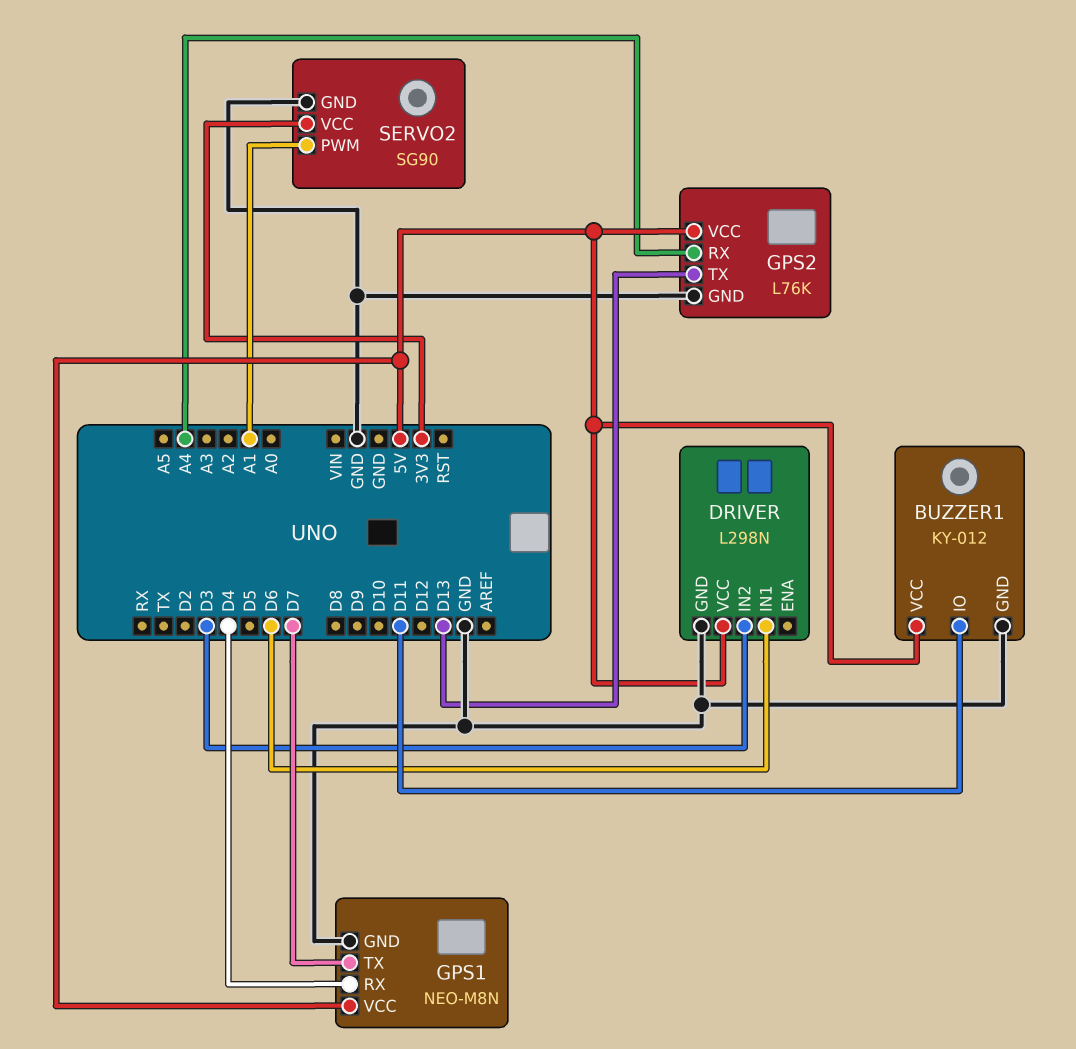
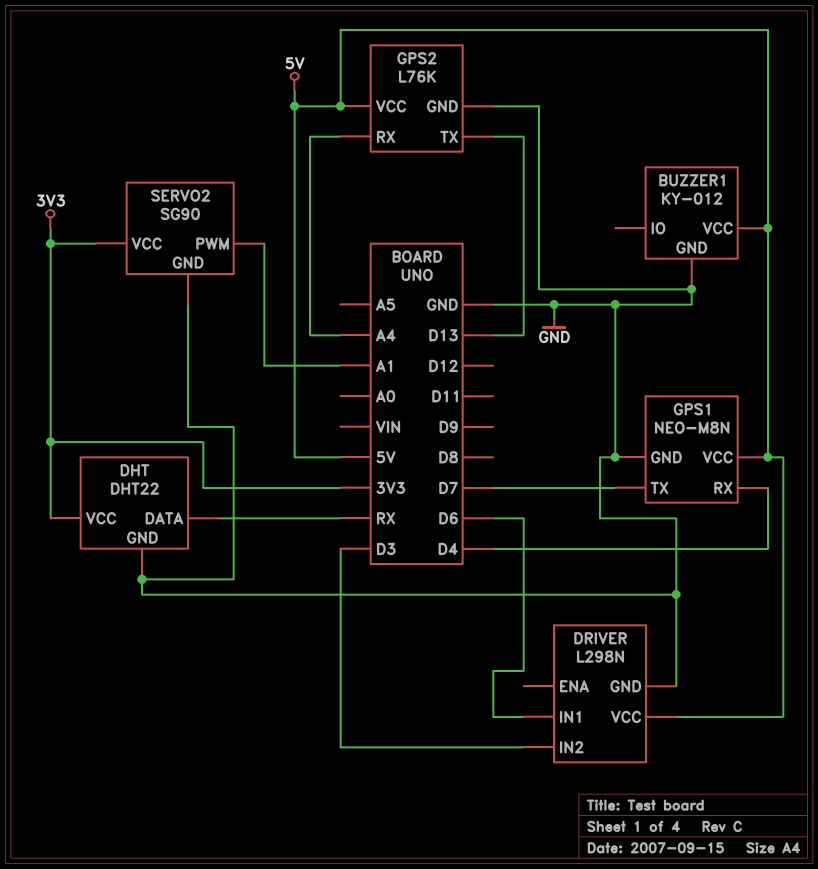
BUZZER1 pin IO: D11 -> none
DHT: none -> DHT22
DHT pin DATA: none -> RX
DHT pin GND: none -> GND
DHT pin VCC: none -> 3V3

